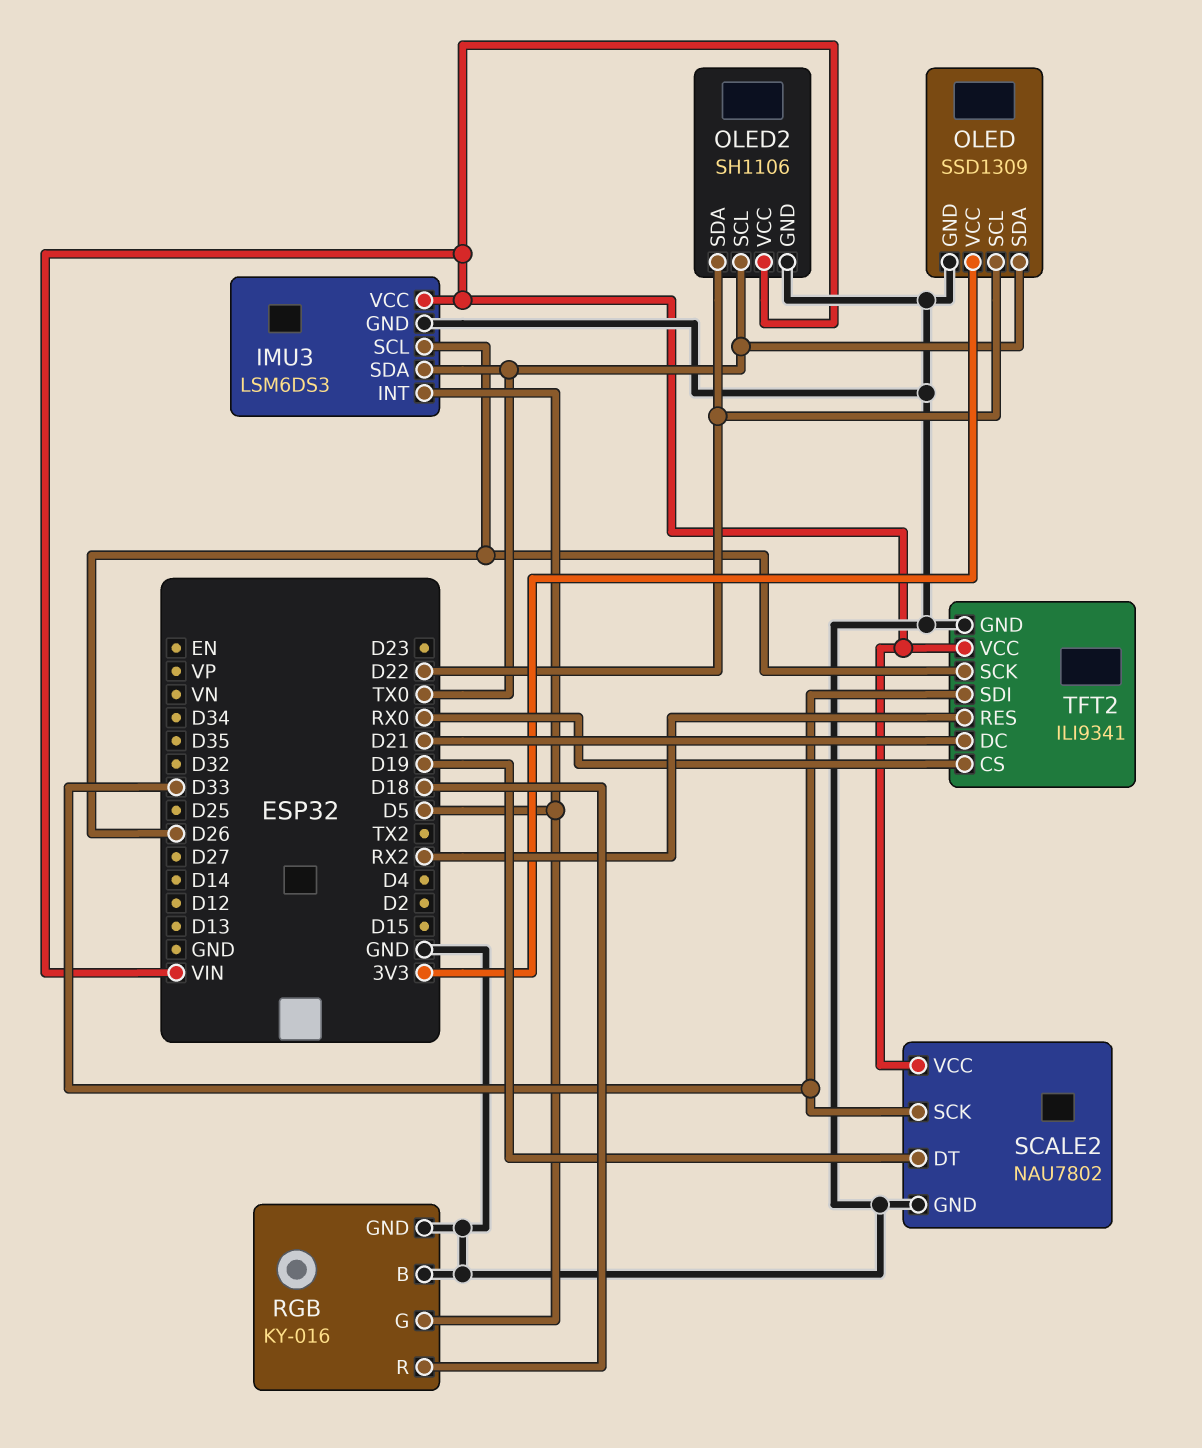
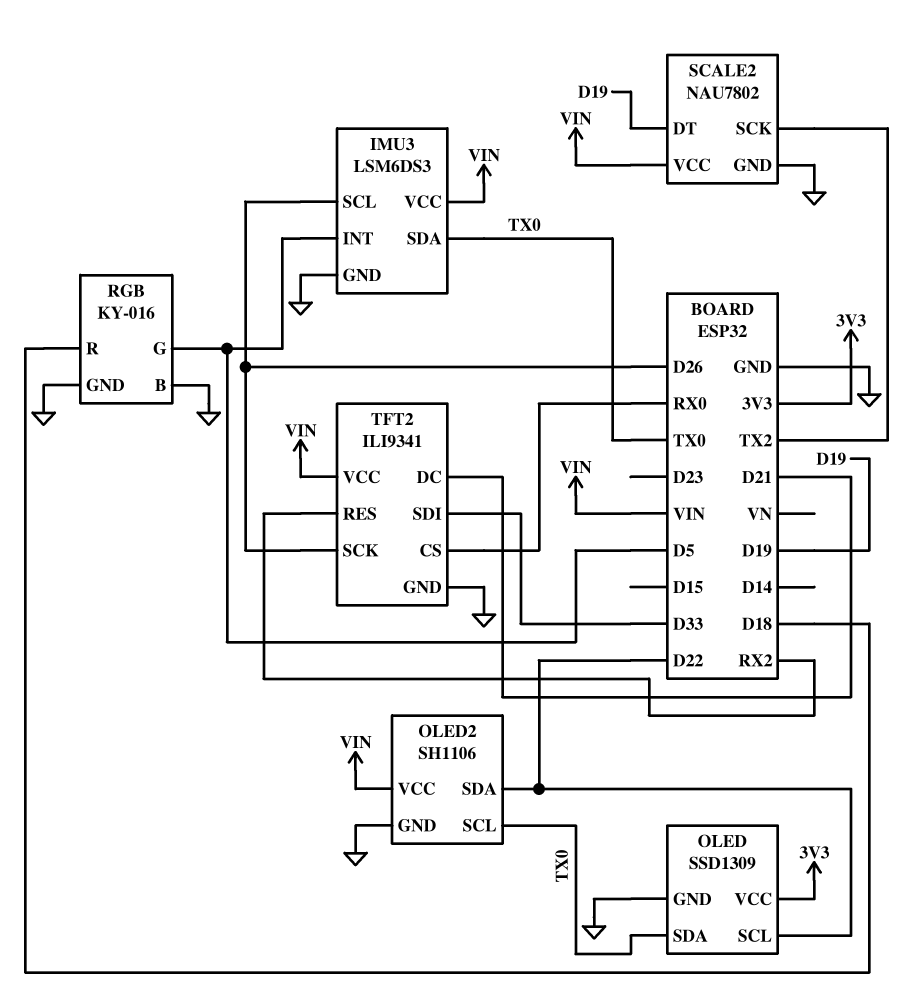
SCALE2 pin SCK: D33 -> TX2

